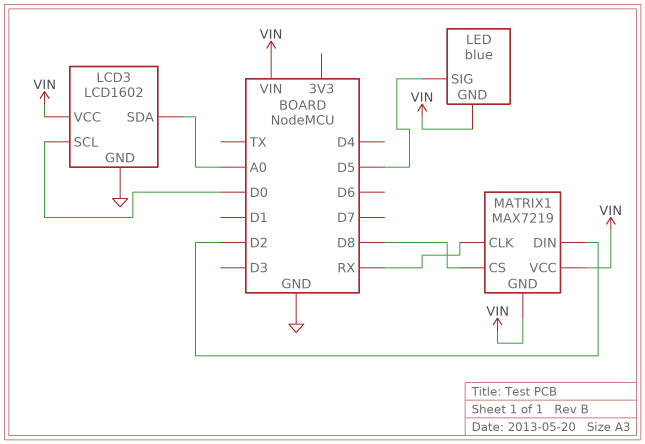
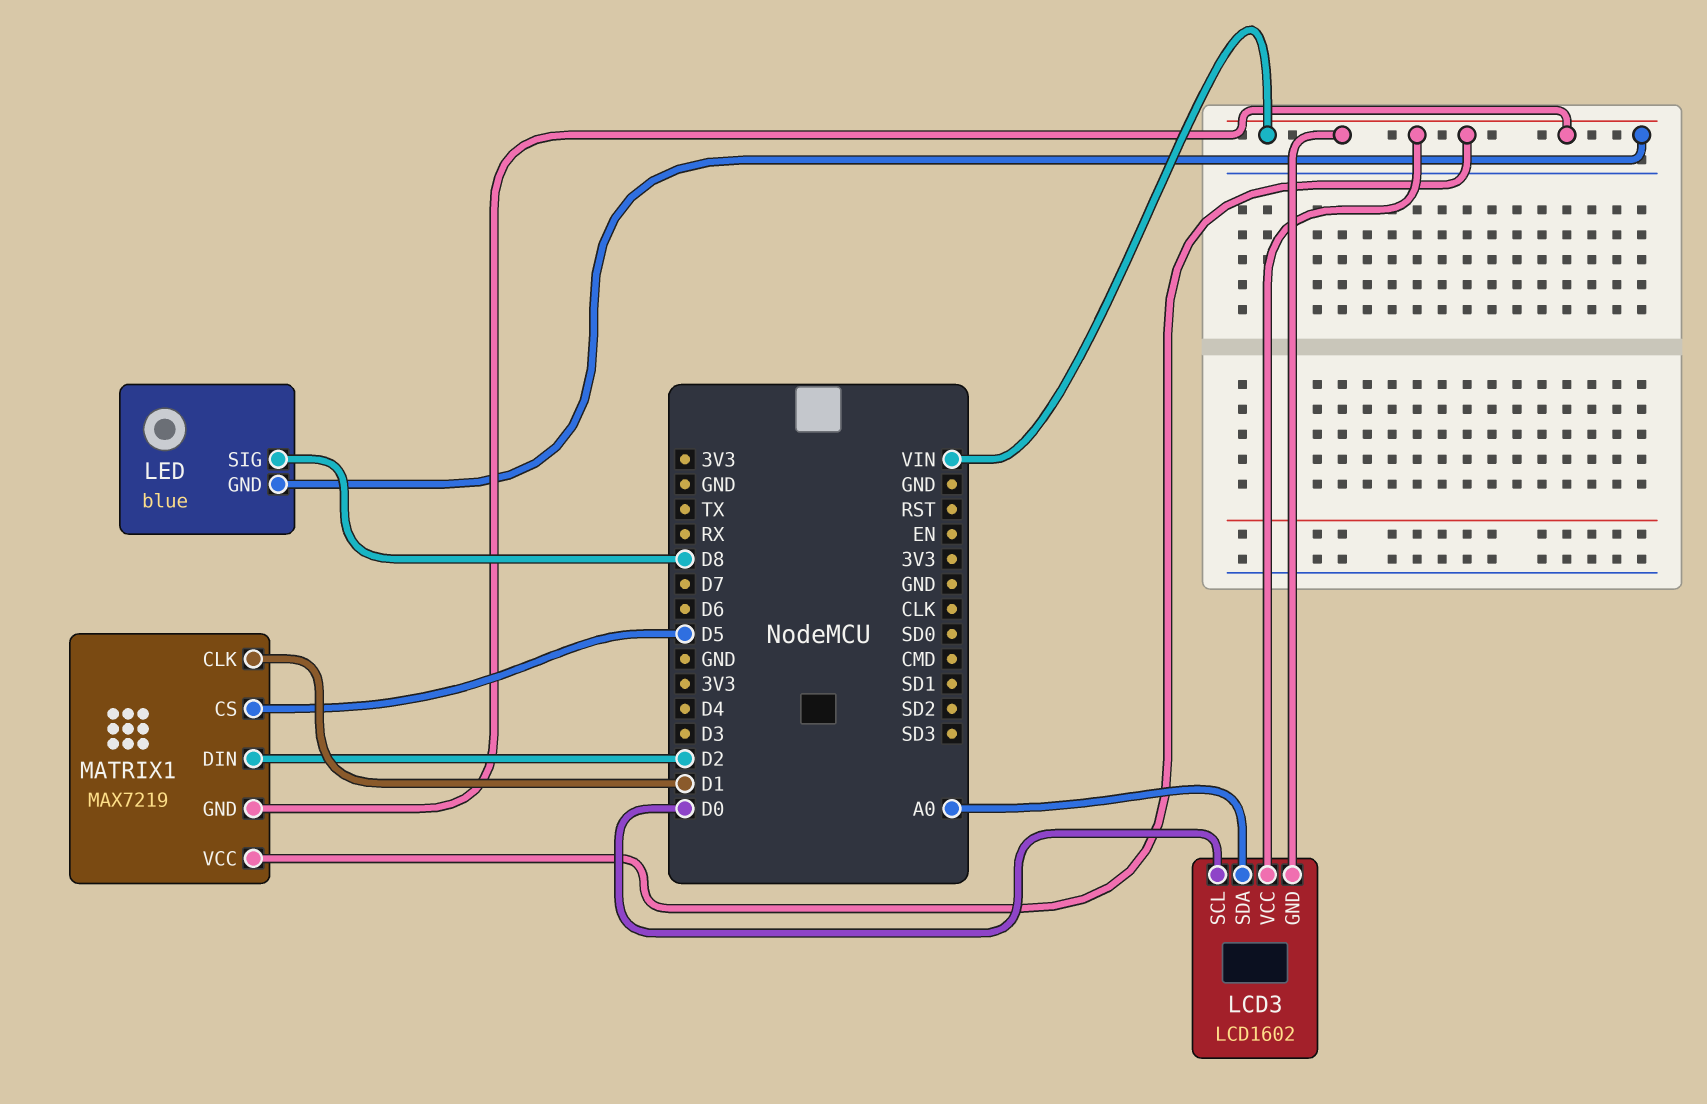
LCD3 pin GND: GND -> VIN
LED pin SIG: D5 -> D8
MATRIX1 pin CLK: RX -> D1
MATRIX1 pin CS: D8 -> D5

